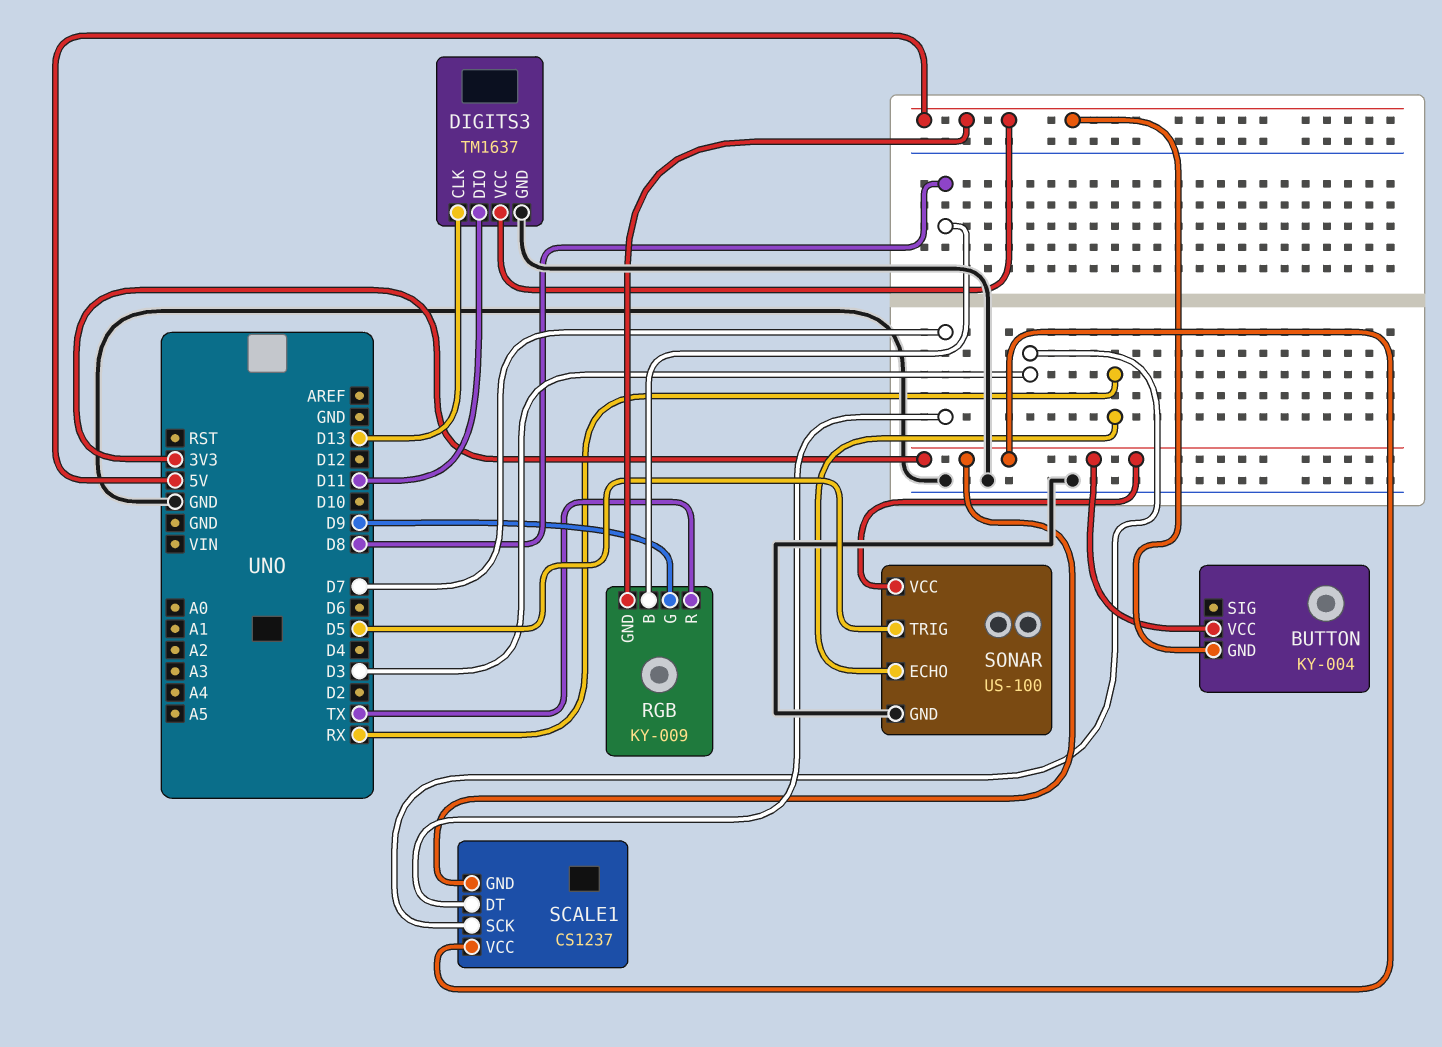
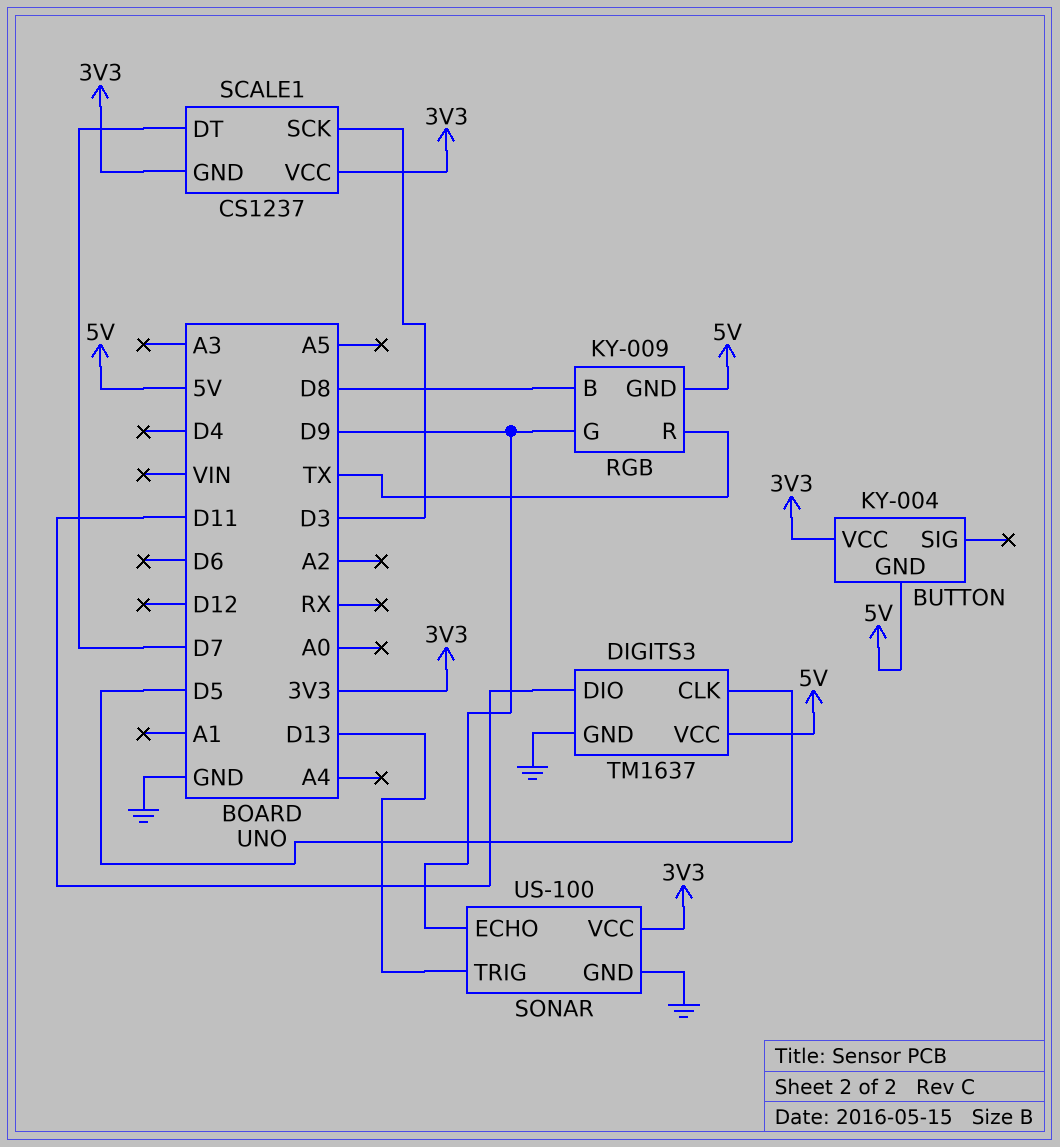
DIGITS3 pin CLK: D13 -> D5
SONAR pin ECHO: RX -> D9
SONAR pin TRIG: D5 -> D13

